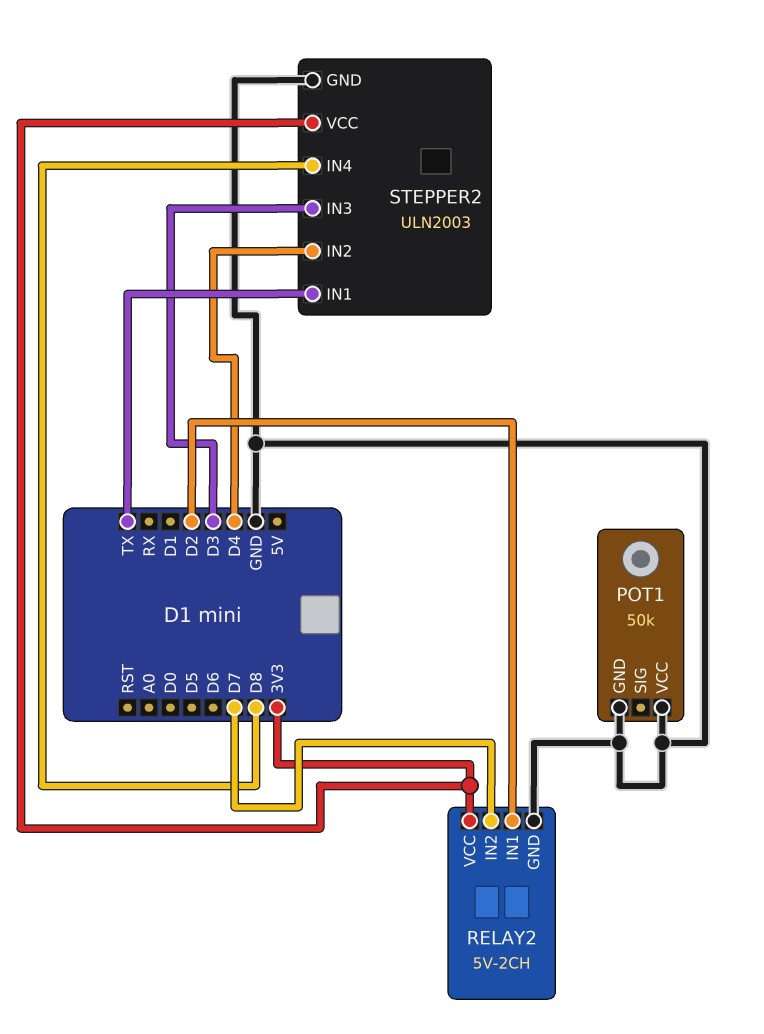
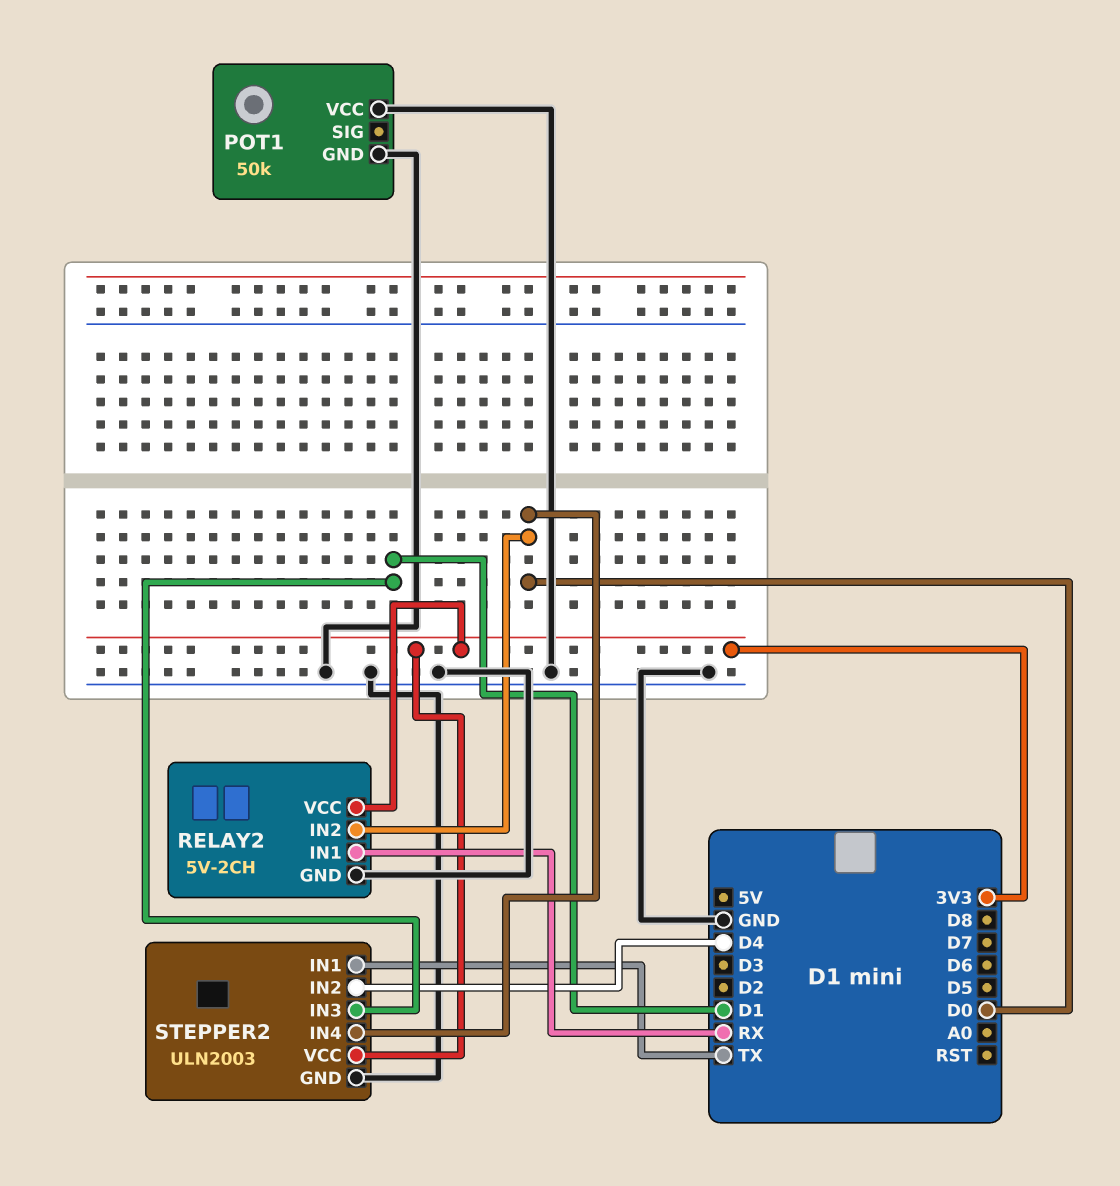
RELAY2 pin IN1: D2 -> RX
RELAY2 pin IN2: D7 -> D0
STEPPER2 pin IN3: D3 -> D1
STEPPER2 pin IN4: D8 -> D0

